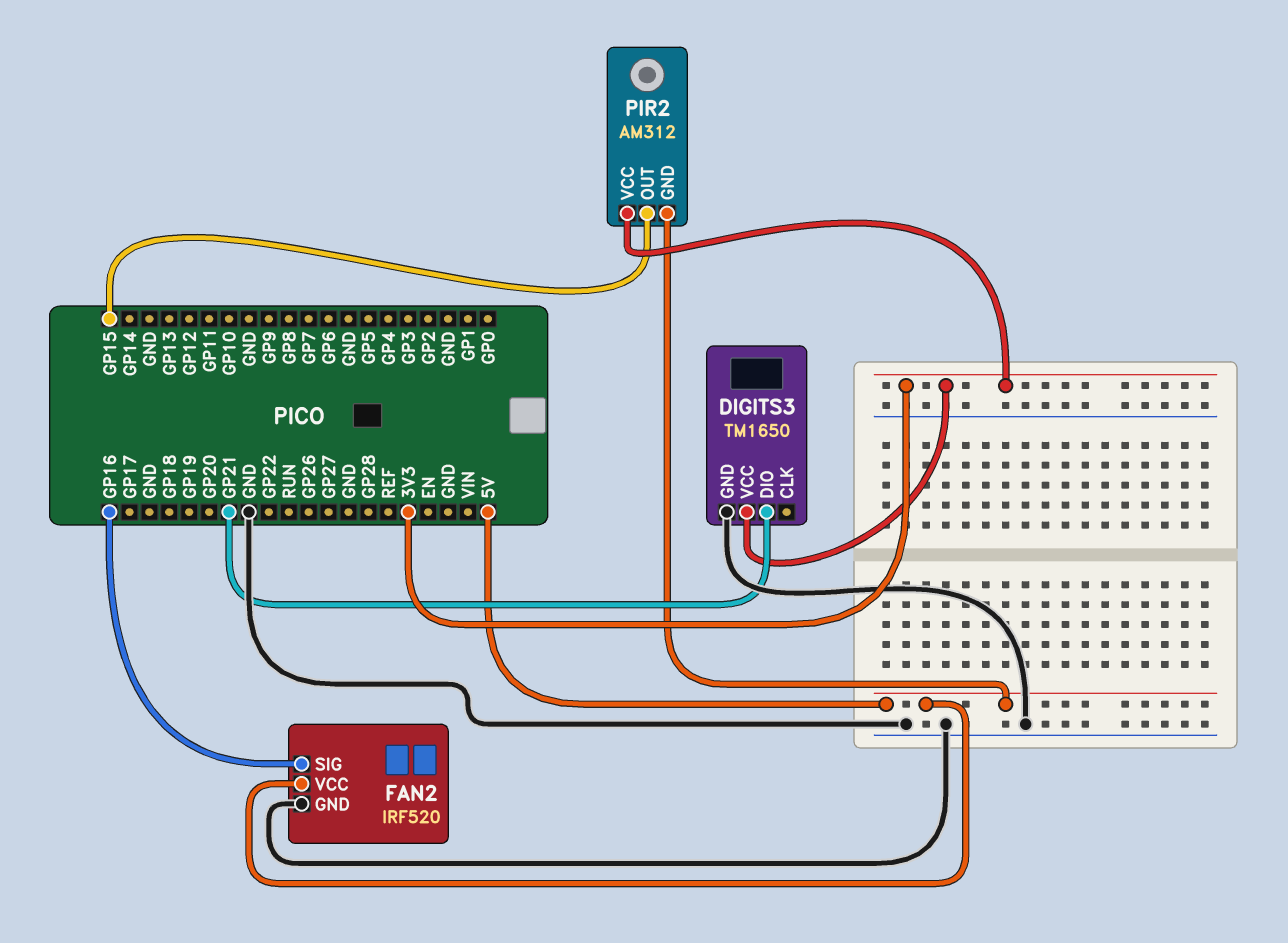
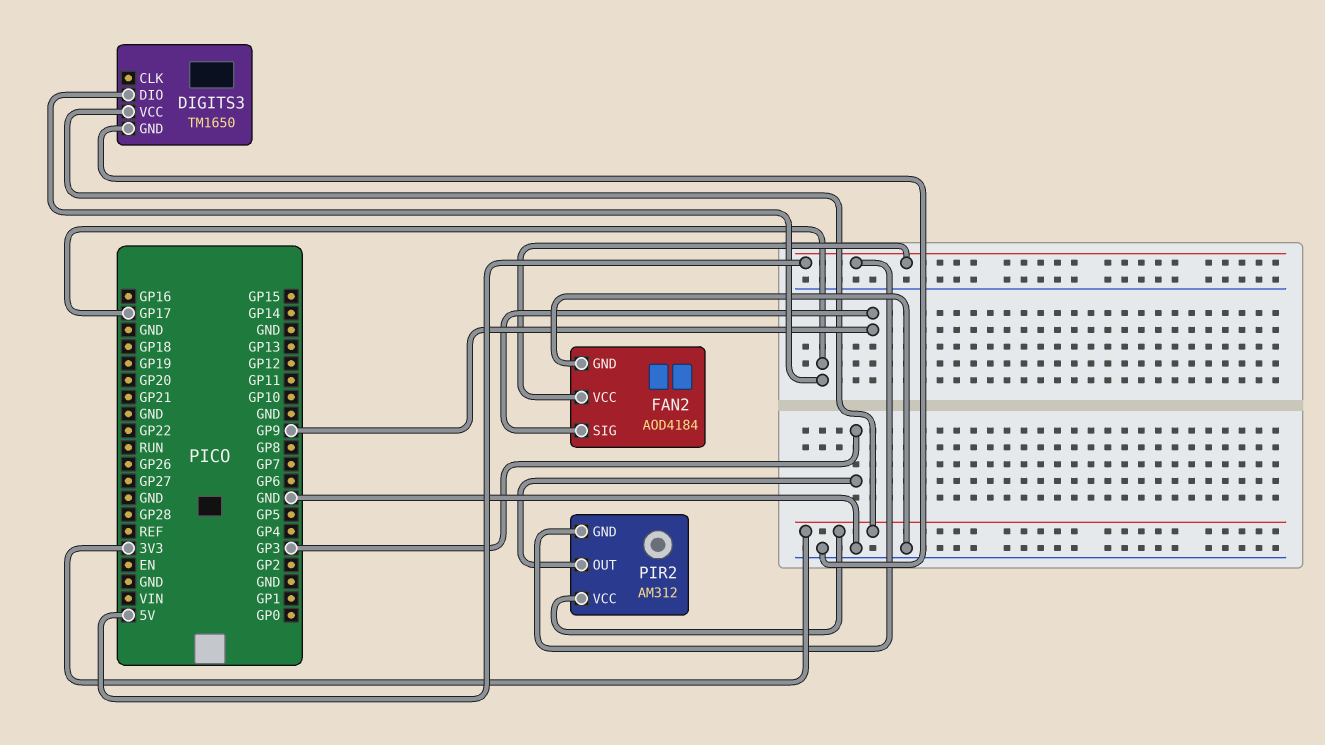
DIGITS3 pin DIO: GP21 -> GP17
FAN2: IRF520 -> AOD4184
FAN2 pin SIG: GP16 -> GP9
PIR2 pin OUT: GP15 -> GP3

